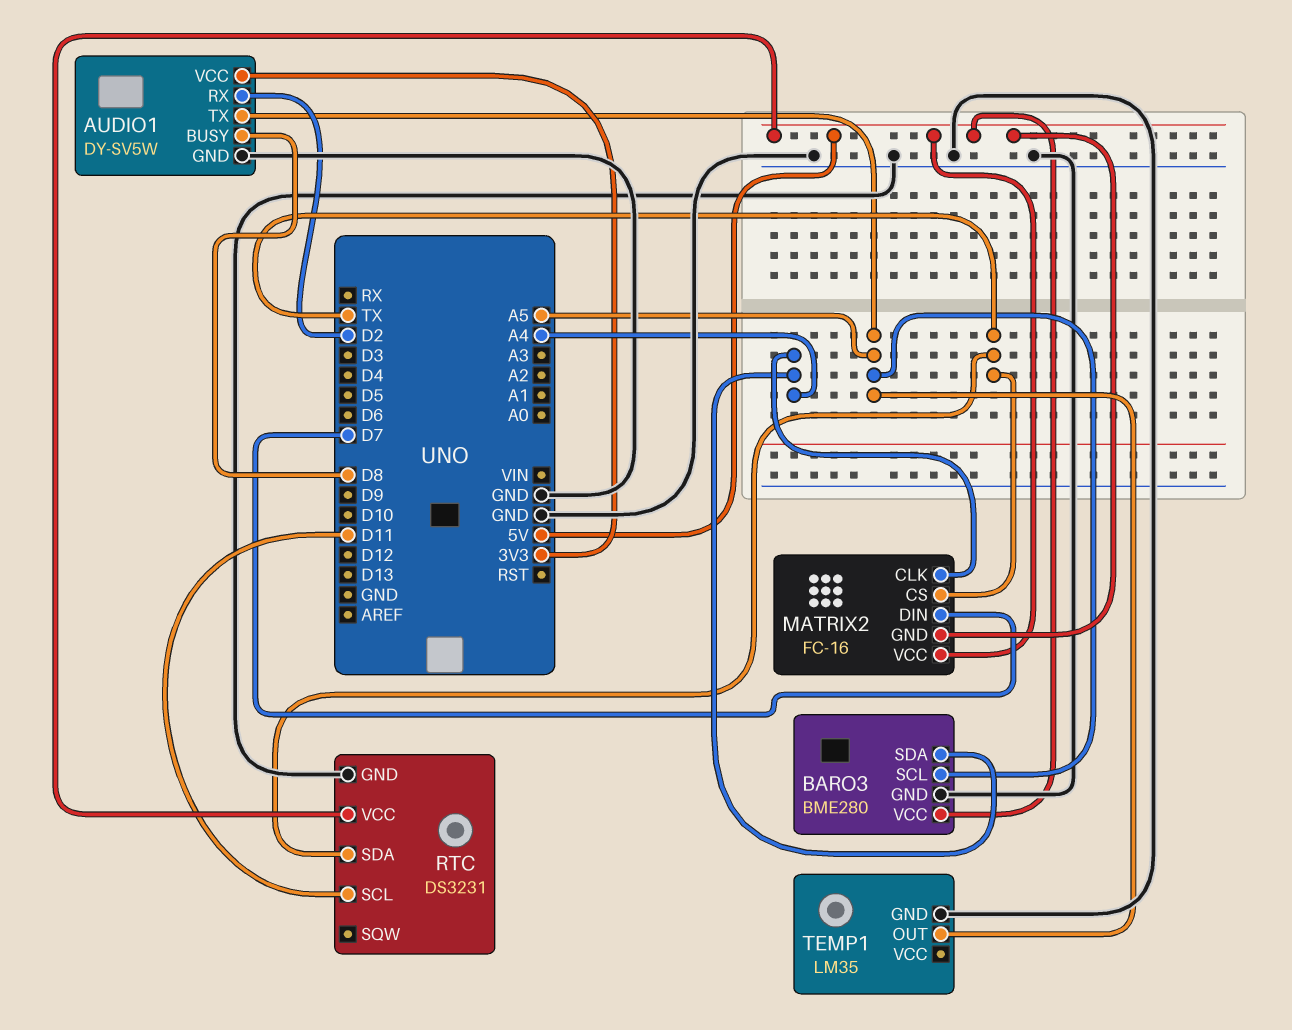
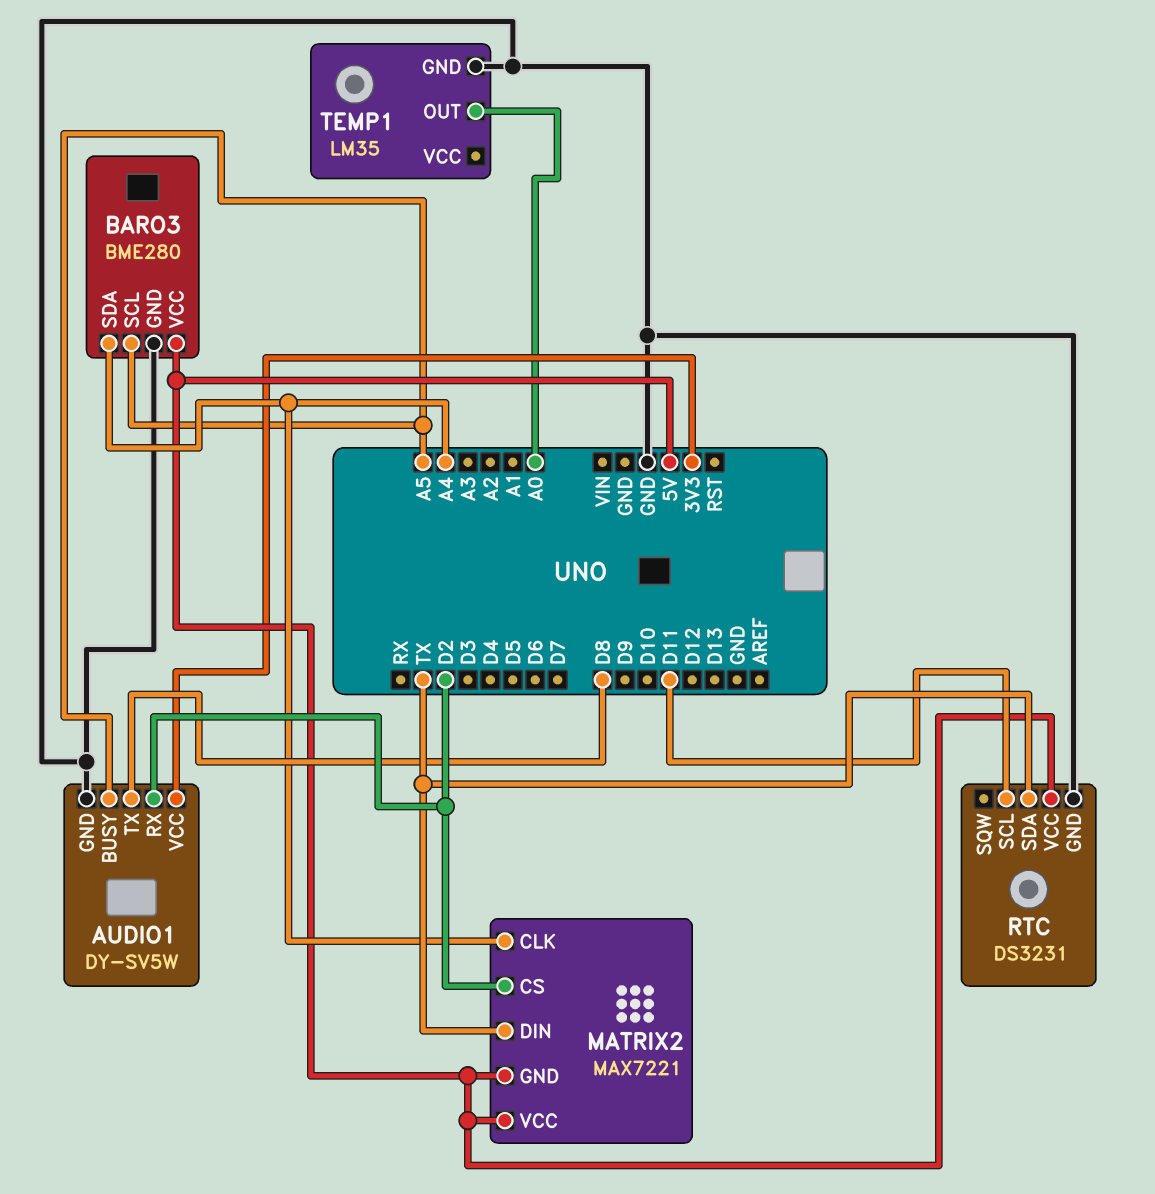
AUDIO1 pin BUSY: D8 -> A5
AUDIO1 pin TX: A5 -> D8
MATRIX2: FC-16 -> MAX7221
MATRIX2 pin CS: TX -> D2
MATRIX2 pin DIN: D7 -> TX
TEMP1 pin OUT: A5 -> A0

